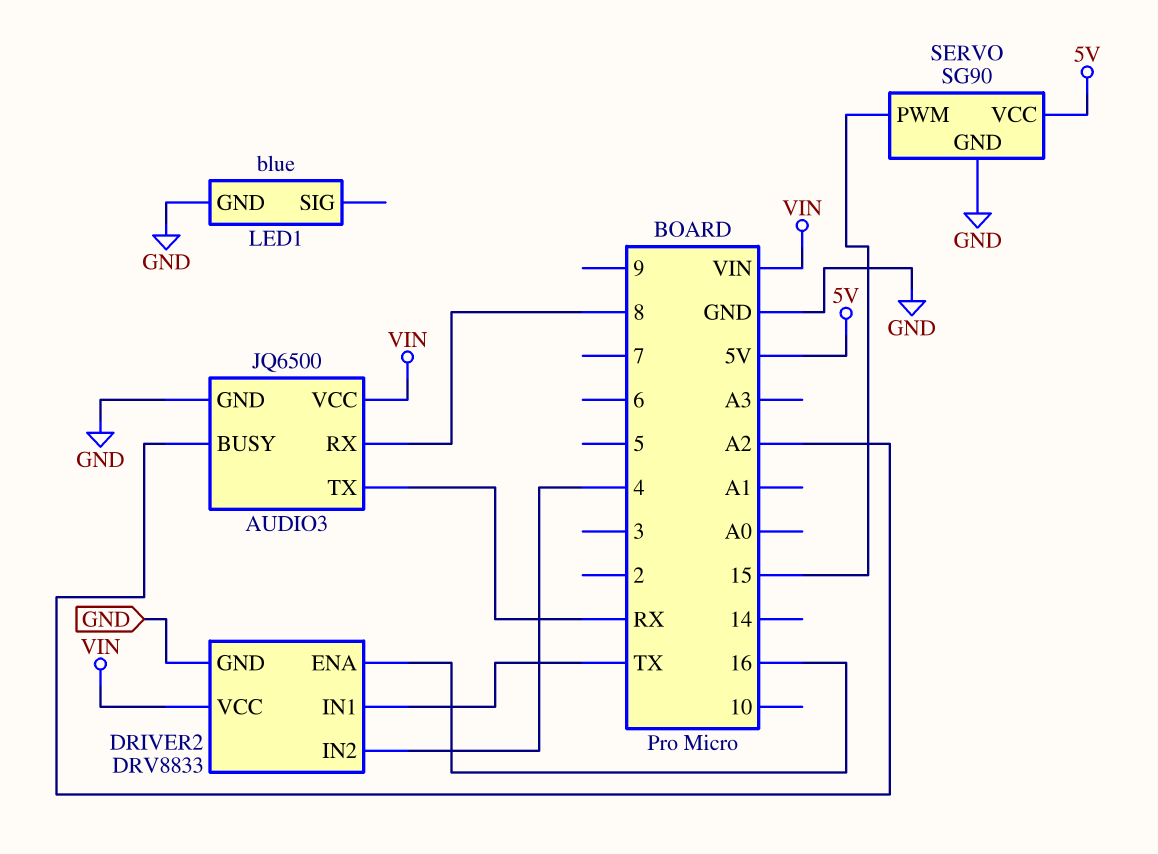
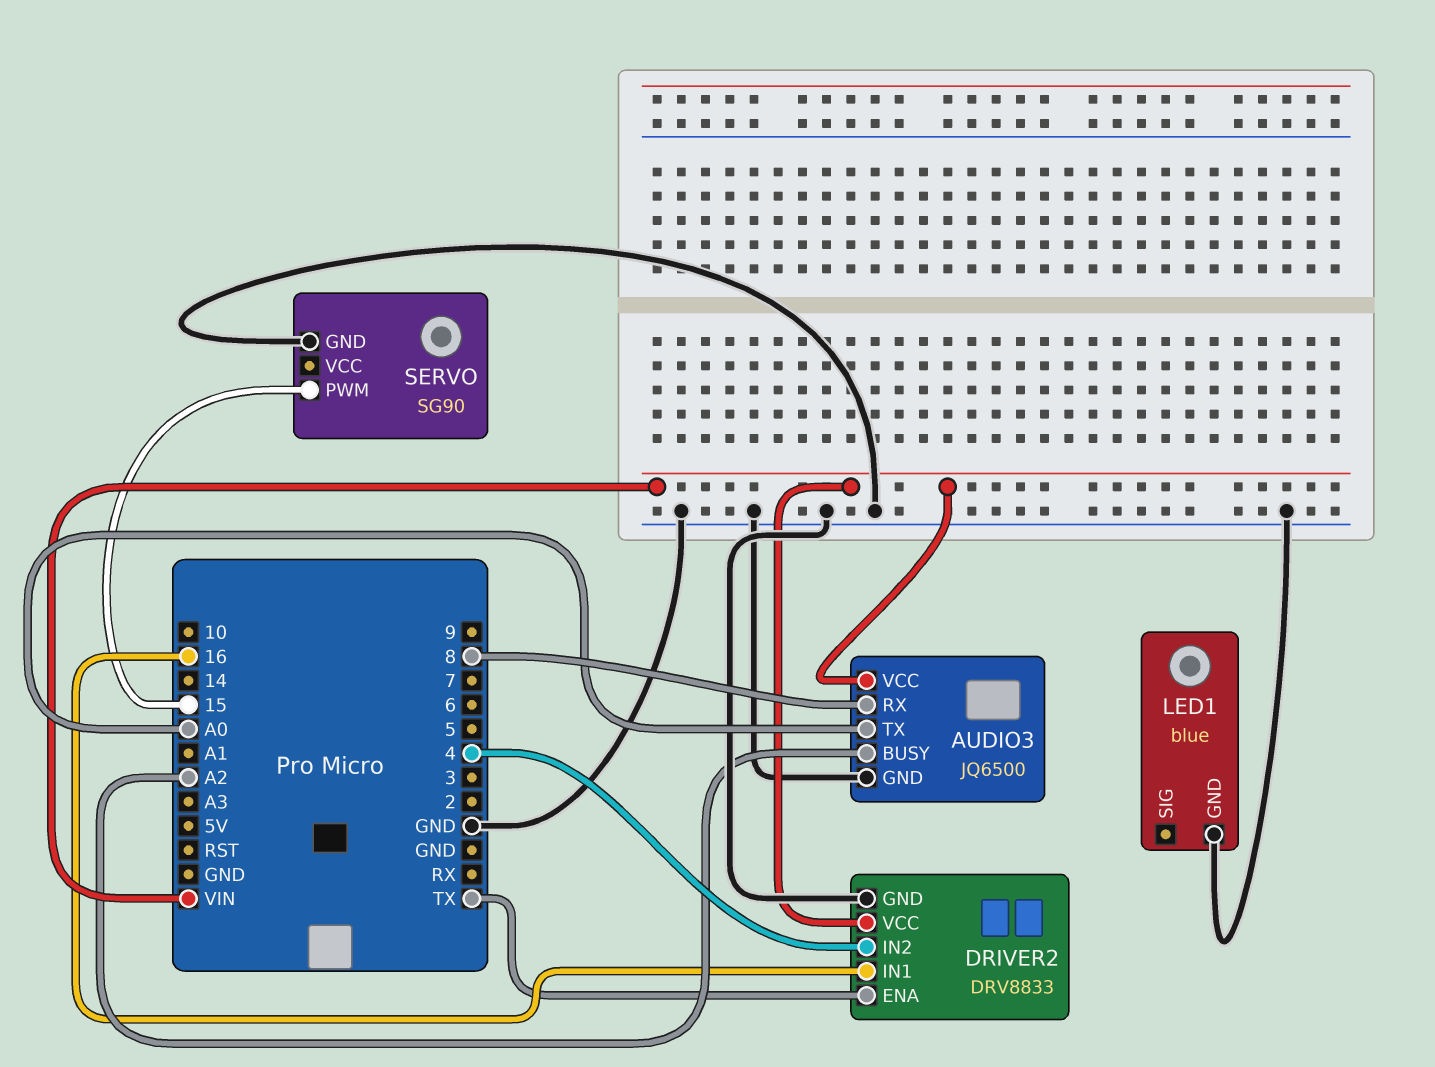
AUDIO3 pin TX: RX -> A0
DRIVER2 pin ENA: 16 -> TX
DRIVER2 pin IN1: TX -> 16
SERVO pin VCC: 5V -> none

